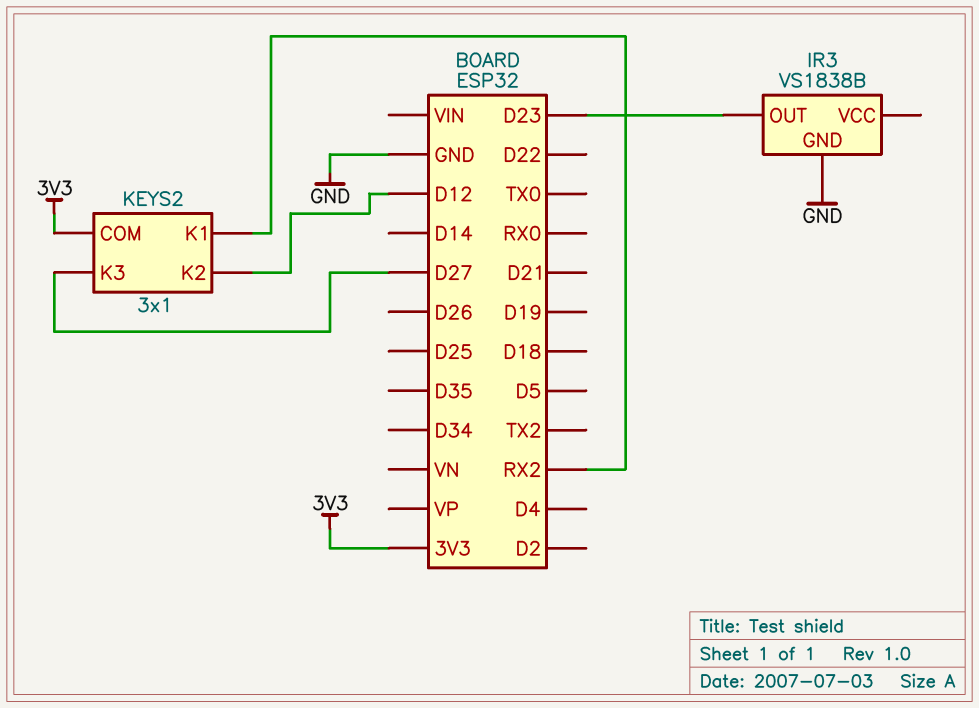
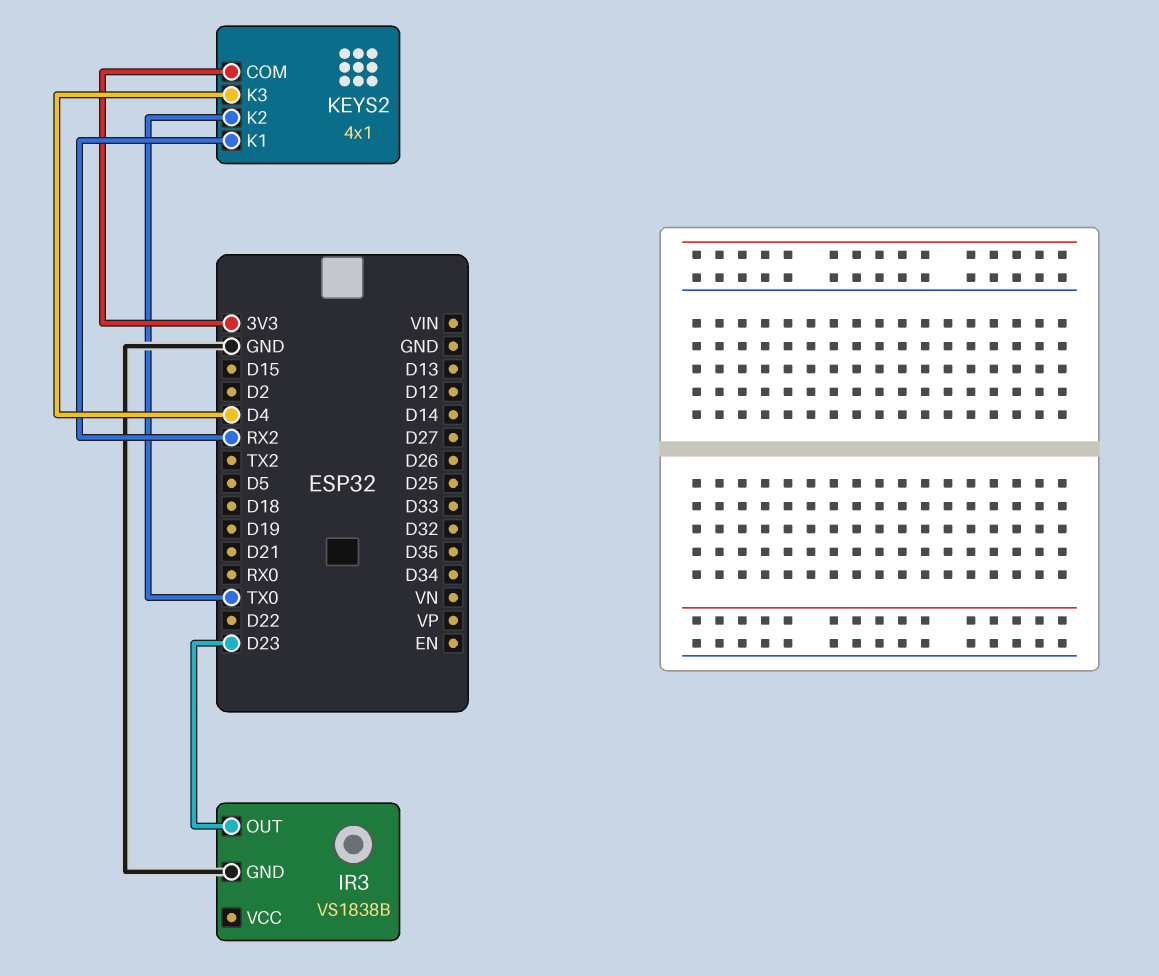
KEYS2: 3x1 -> 4x1
KEYS2 pin K2: D12 -> TX0
KEYS2 pin K3: D27 -> D4

